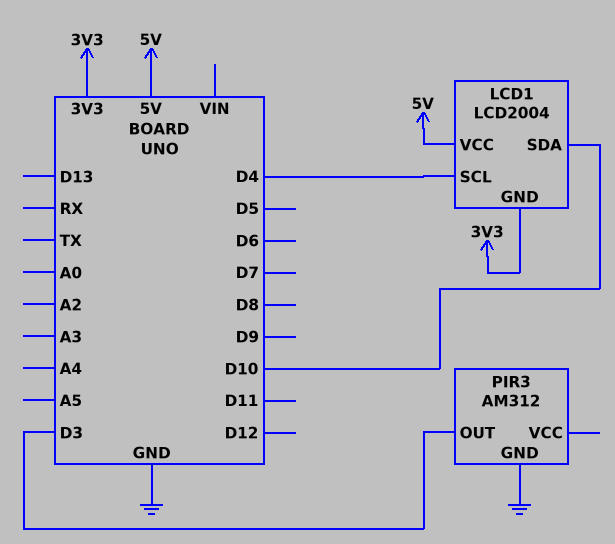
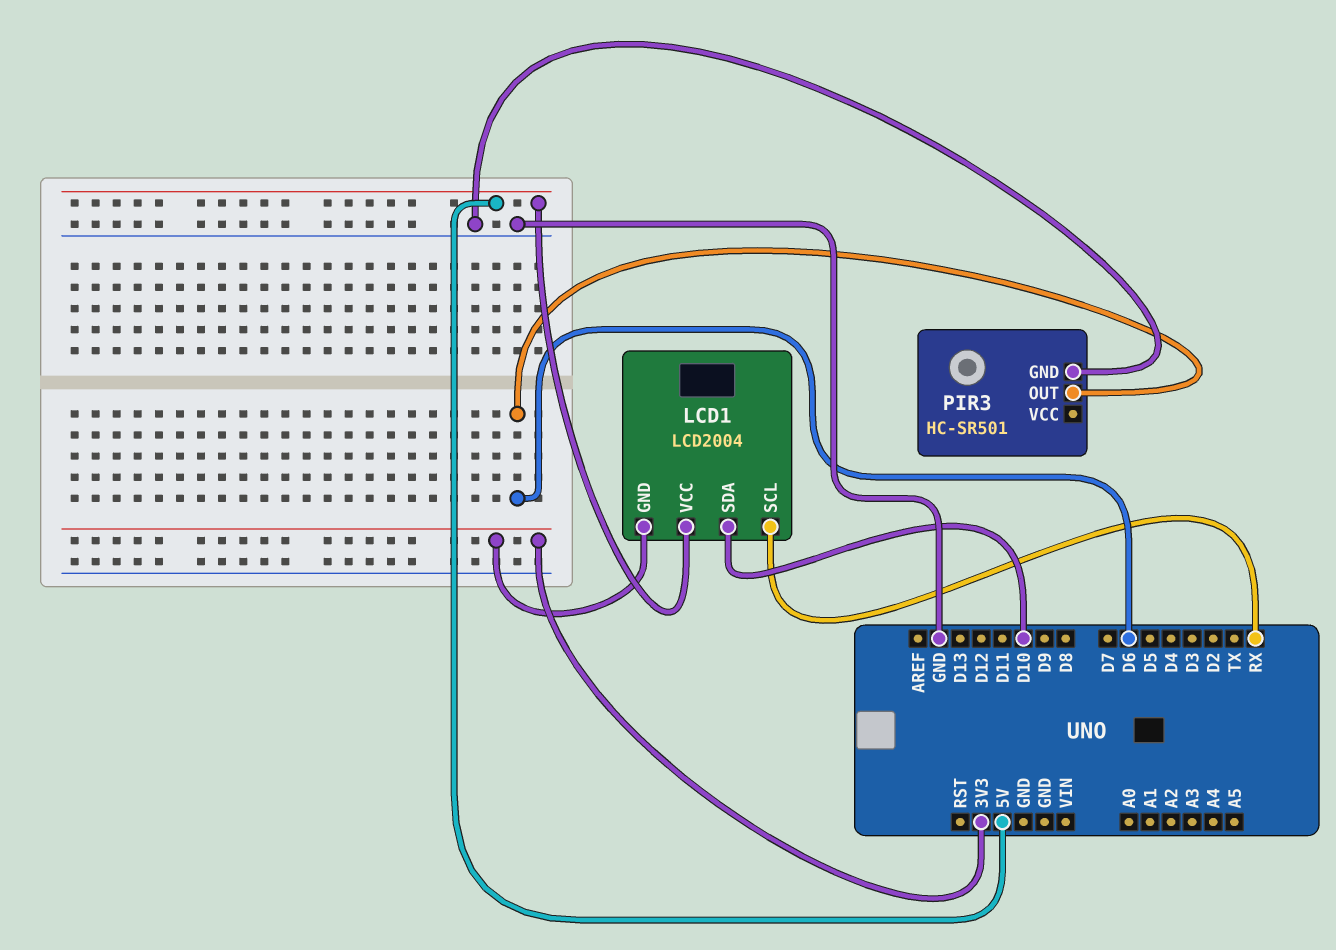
LCD1 pin SCL: D4 -> RX
PIR3: AM312 -> HC-SR501
PIR3 pin OUT: D3 -> D6

